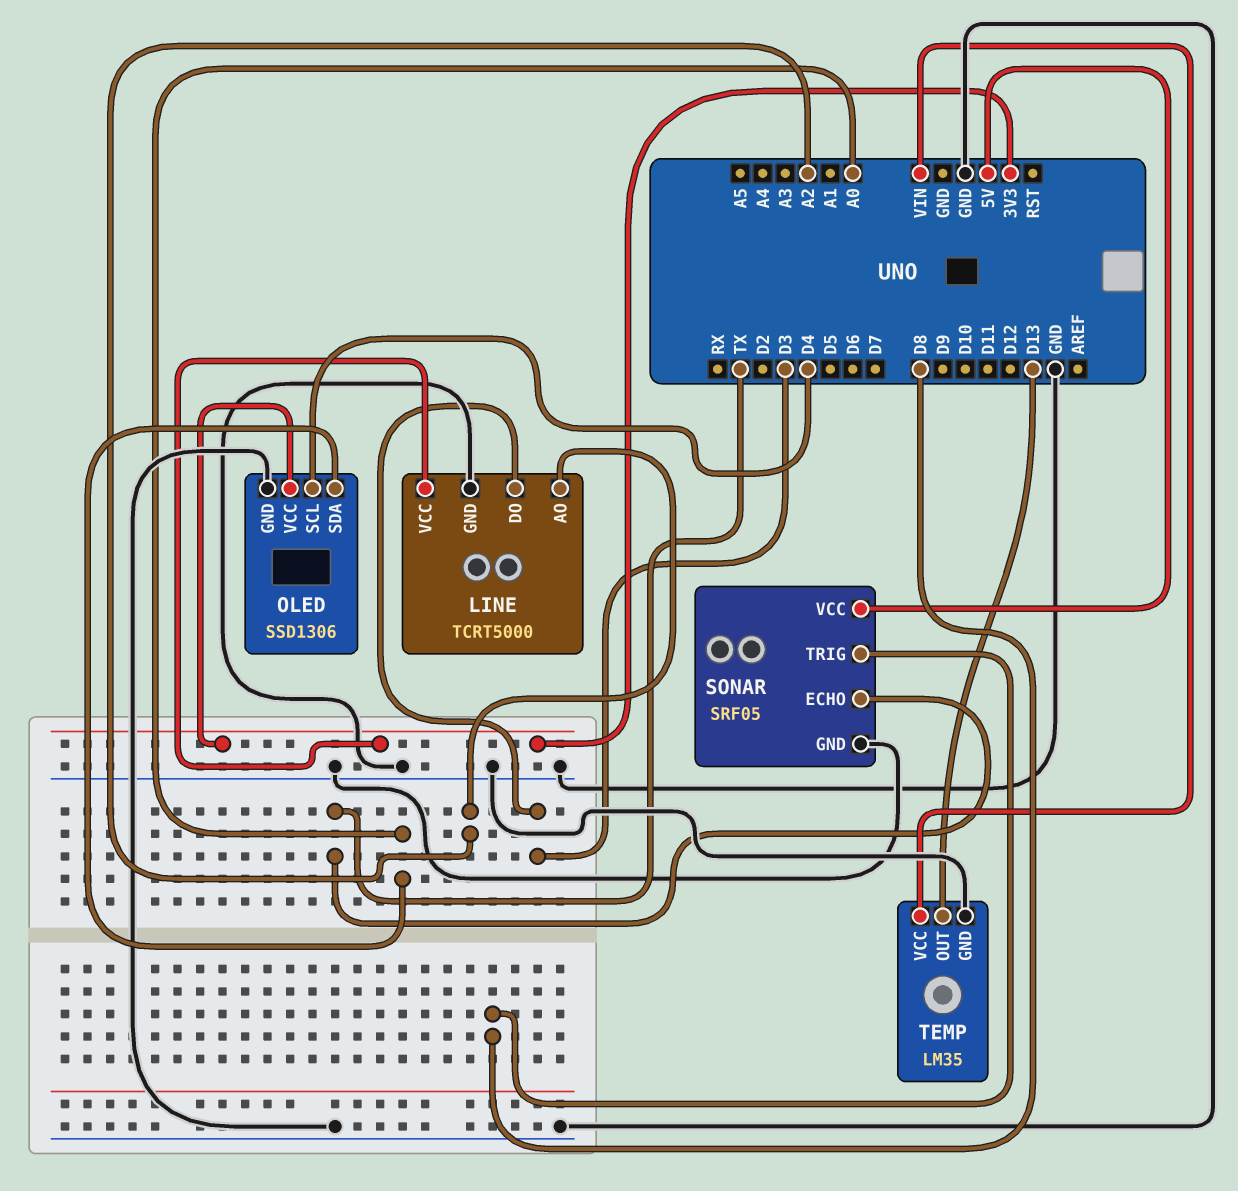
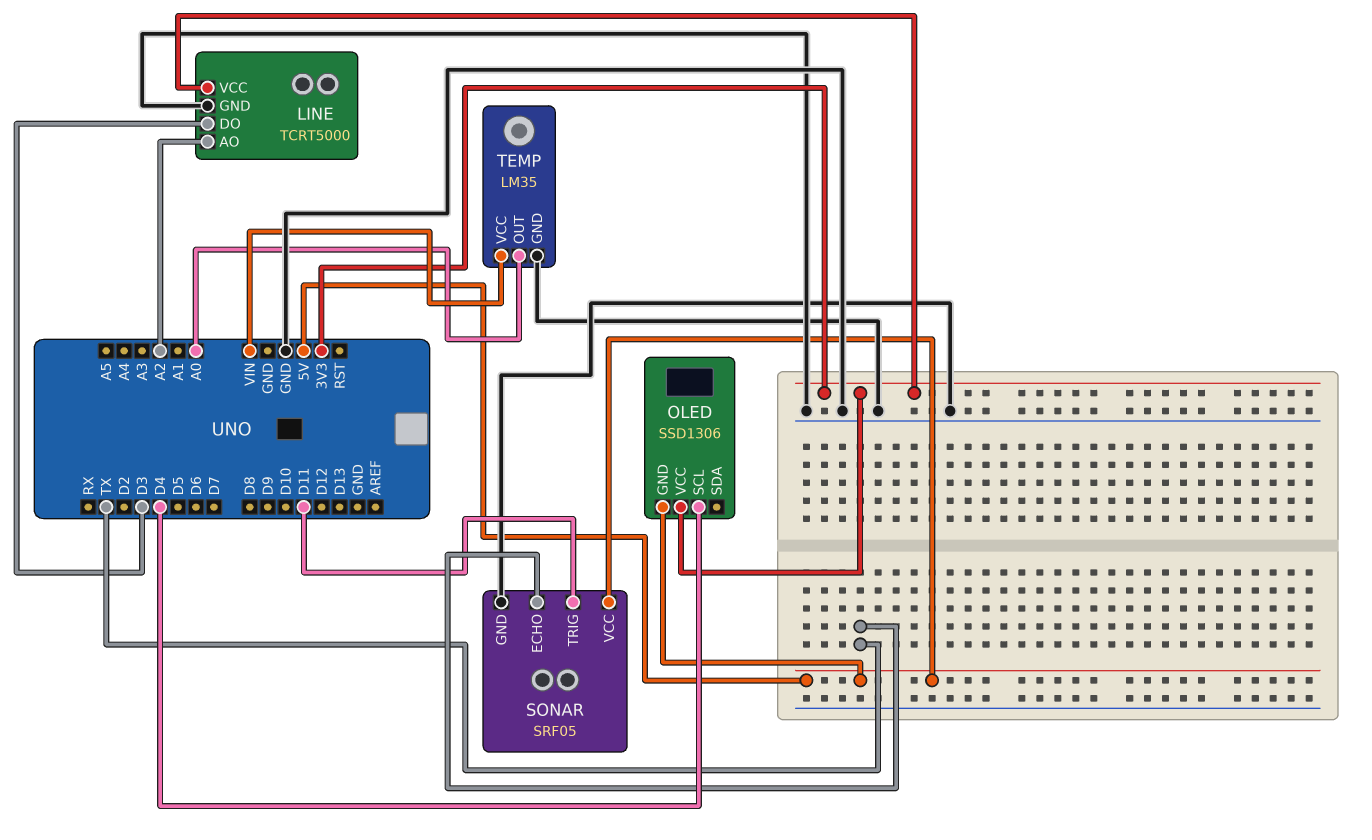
OLED pin GND: GND -> 5V
OLED pin SDA: A0 -> none
SONAR pin TRIG: D8 -> D11
TEMP pin OUT: D13 -> A0

